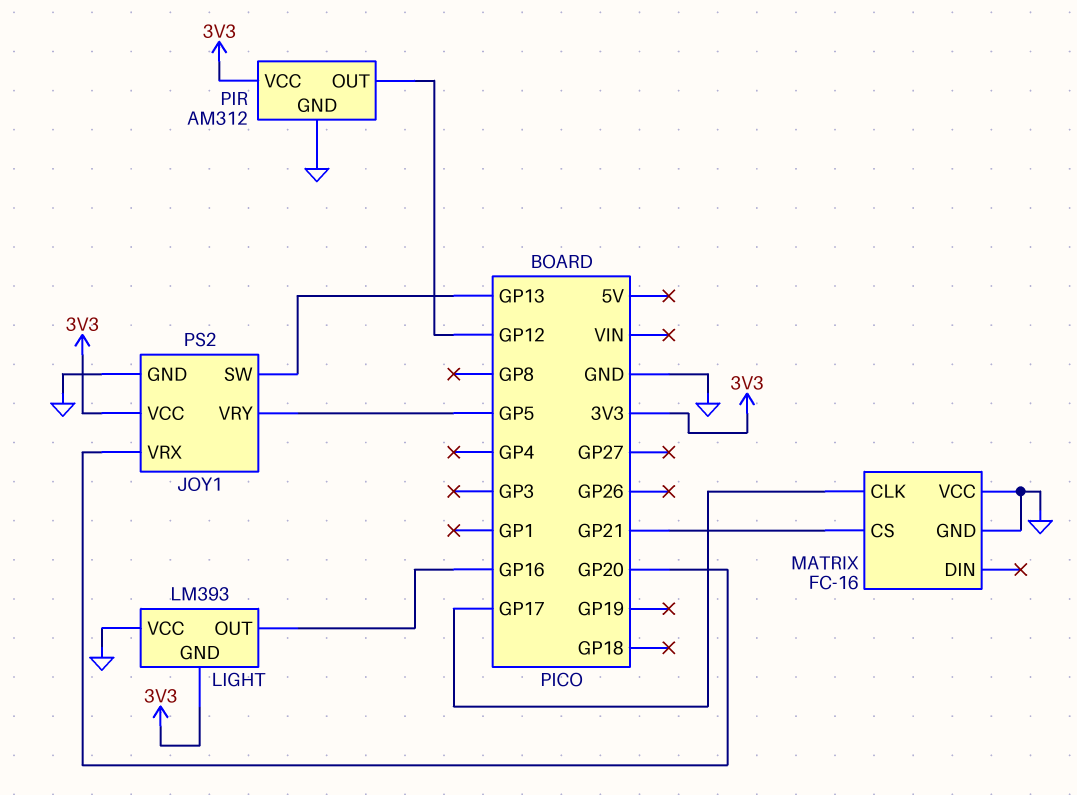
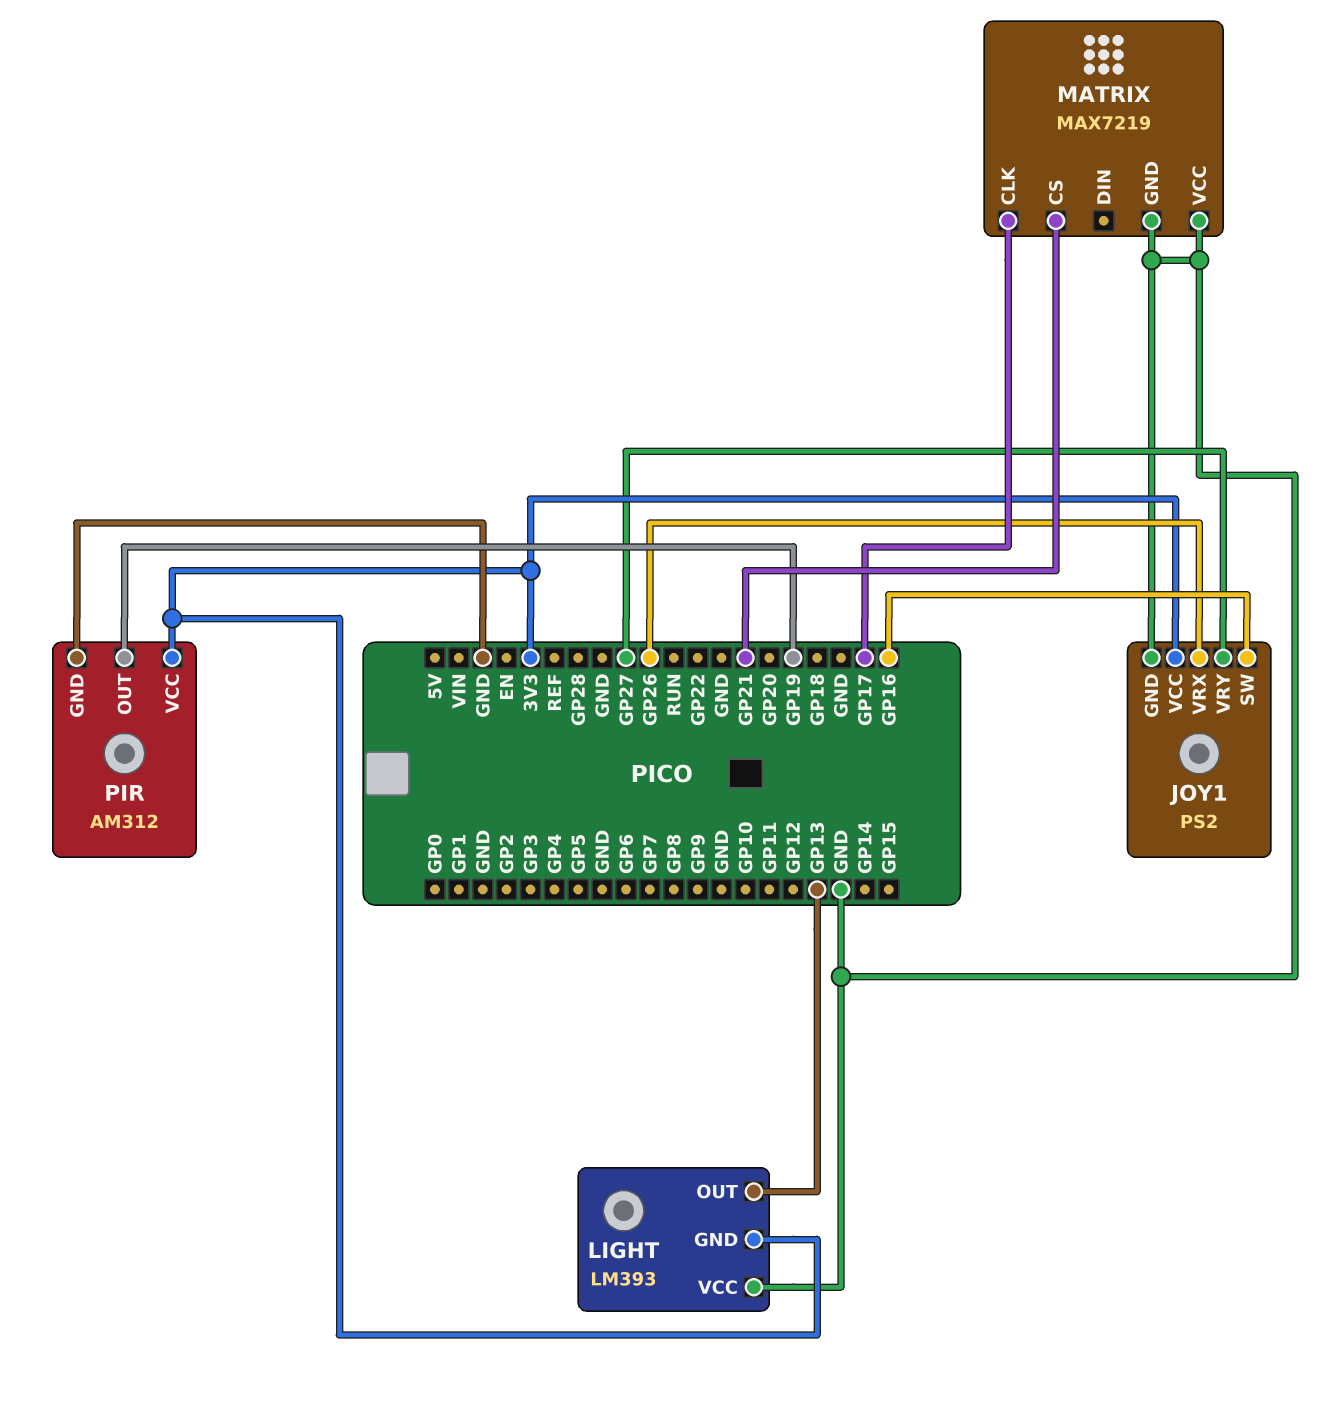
JOY1 pin SW: GP13 -> GP16
JOY1 pin VRX: GP20 -> GP26
JOY1 pin VRY: GP5 -> GP27
LIGHT pin OUT: GP16 -> GP13
MATRIX: FC-16 -> MAX7219
PIR pin OUT: GP12 -> GP19

